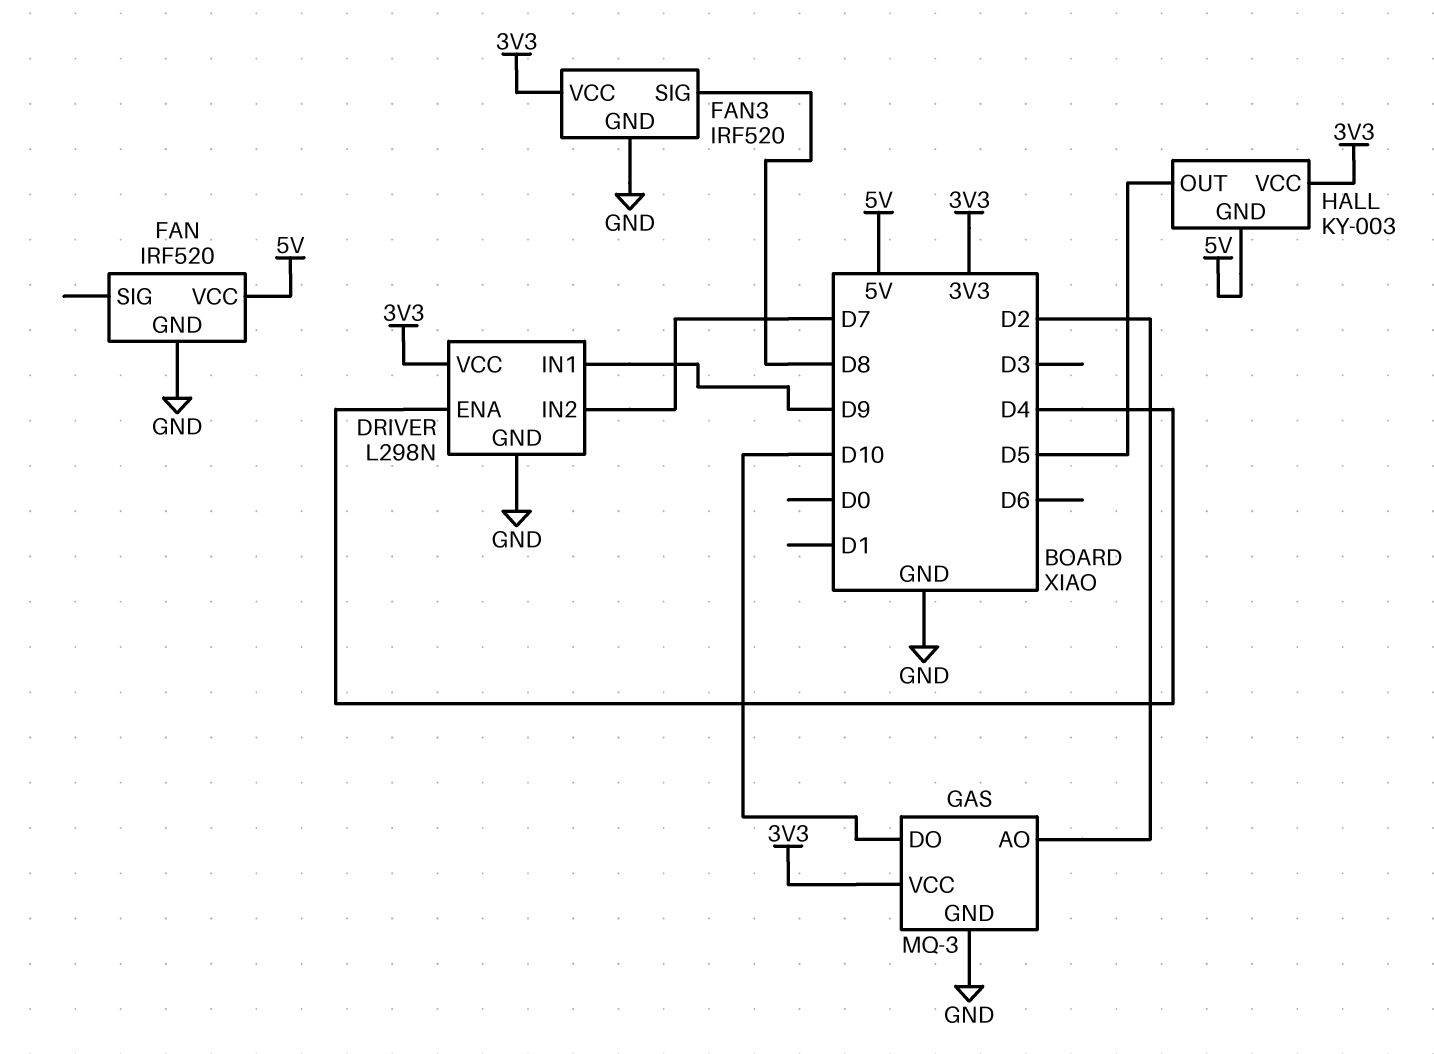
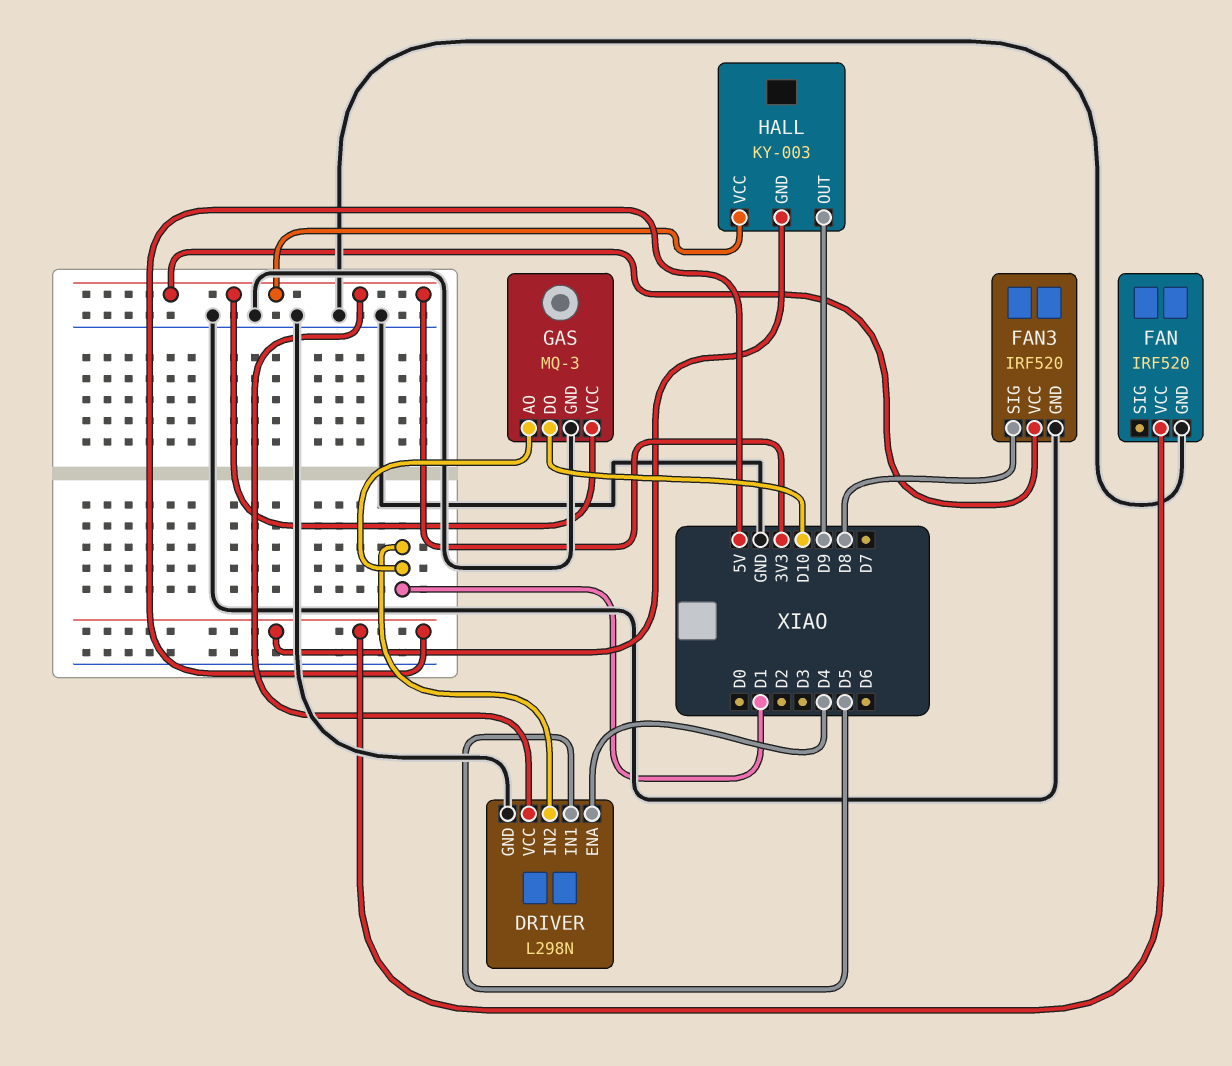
DRIVER pin IN1: D9 -> D5
DRIVER pin IN2: D7 -> D1
GAS pin AO: D2 -> D1
HALL pin OUT: D5 -> D9

